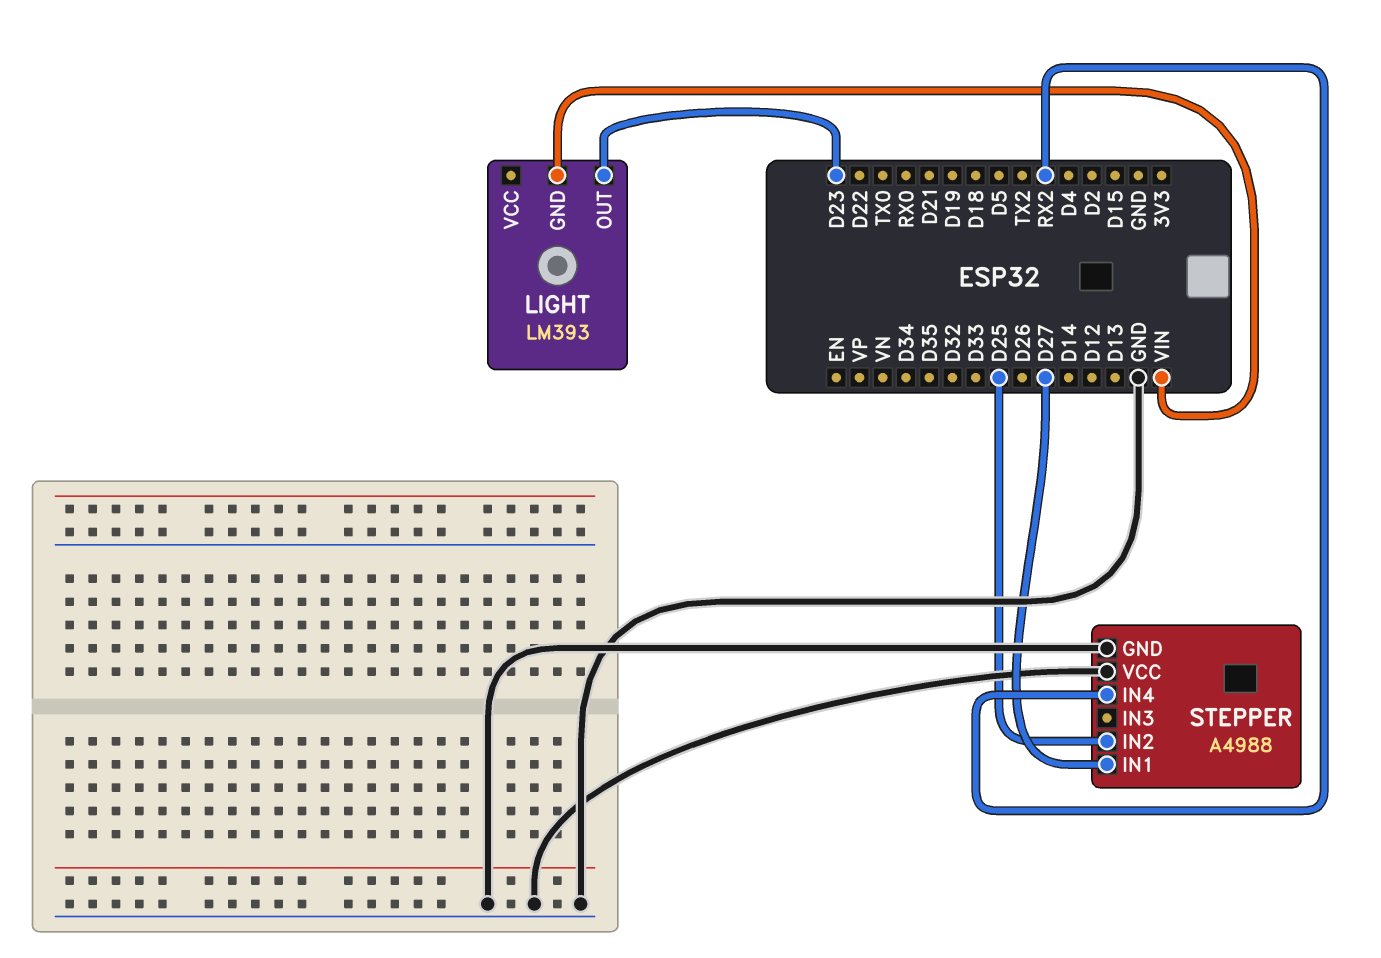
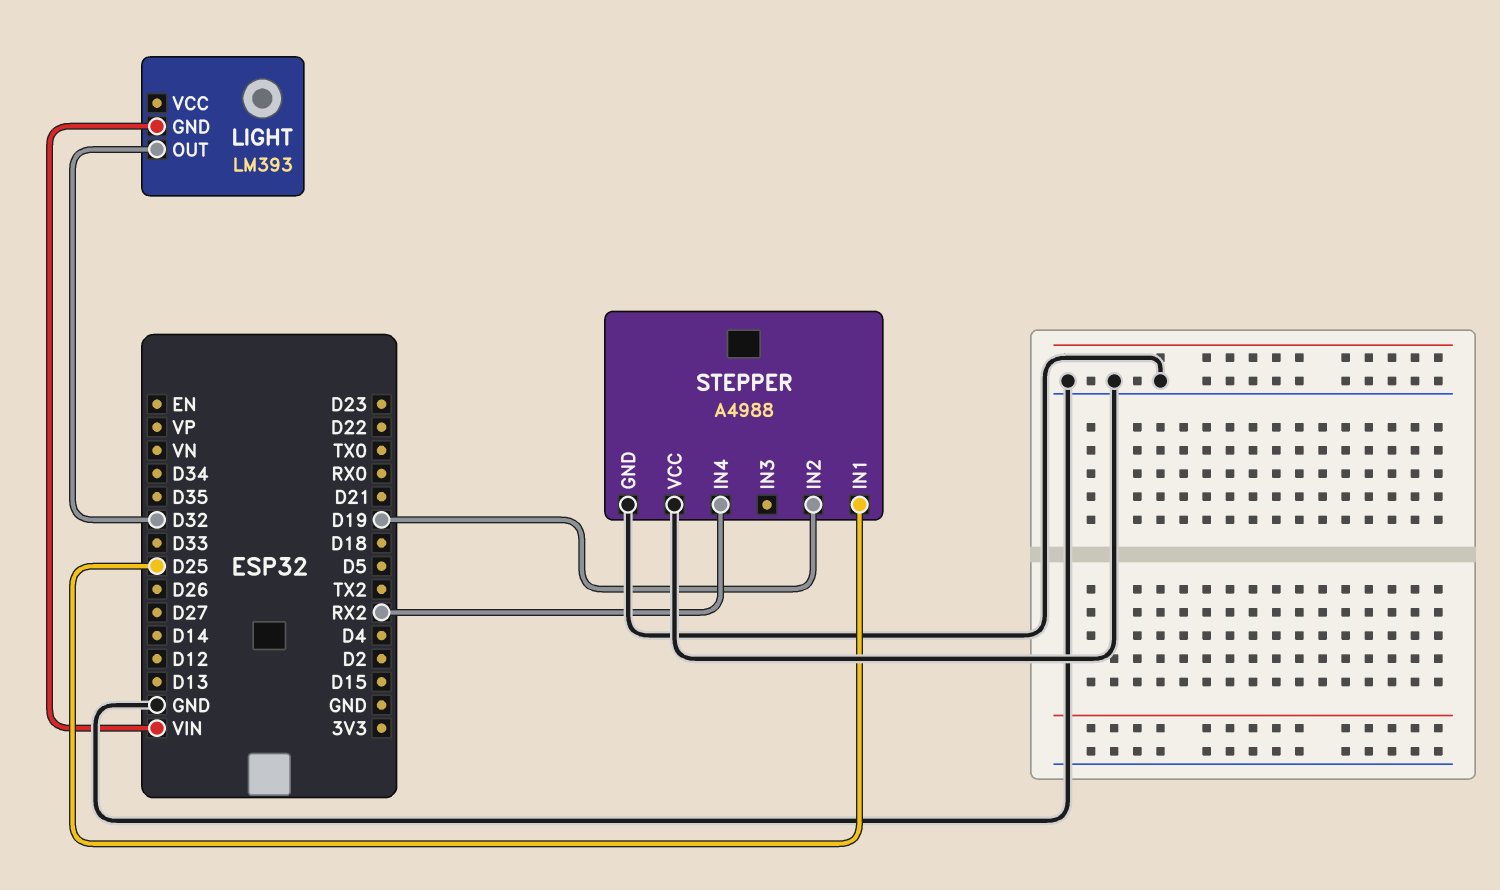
LIGHT pin OUT: D23 -> D32
STEPPER pin IN1: D27 -> D25
STEPPER pin IN2: D25 -> D19

